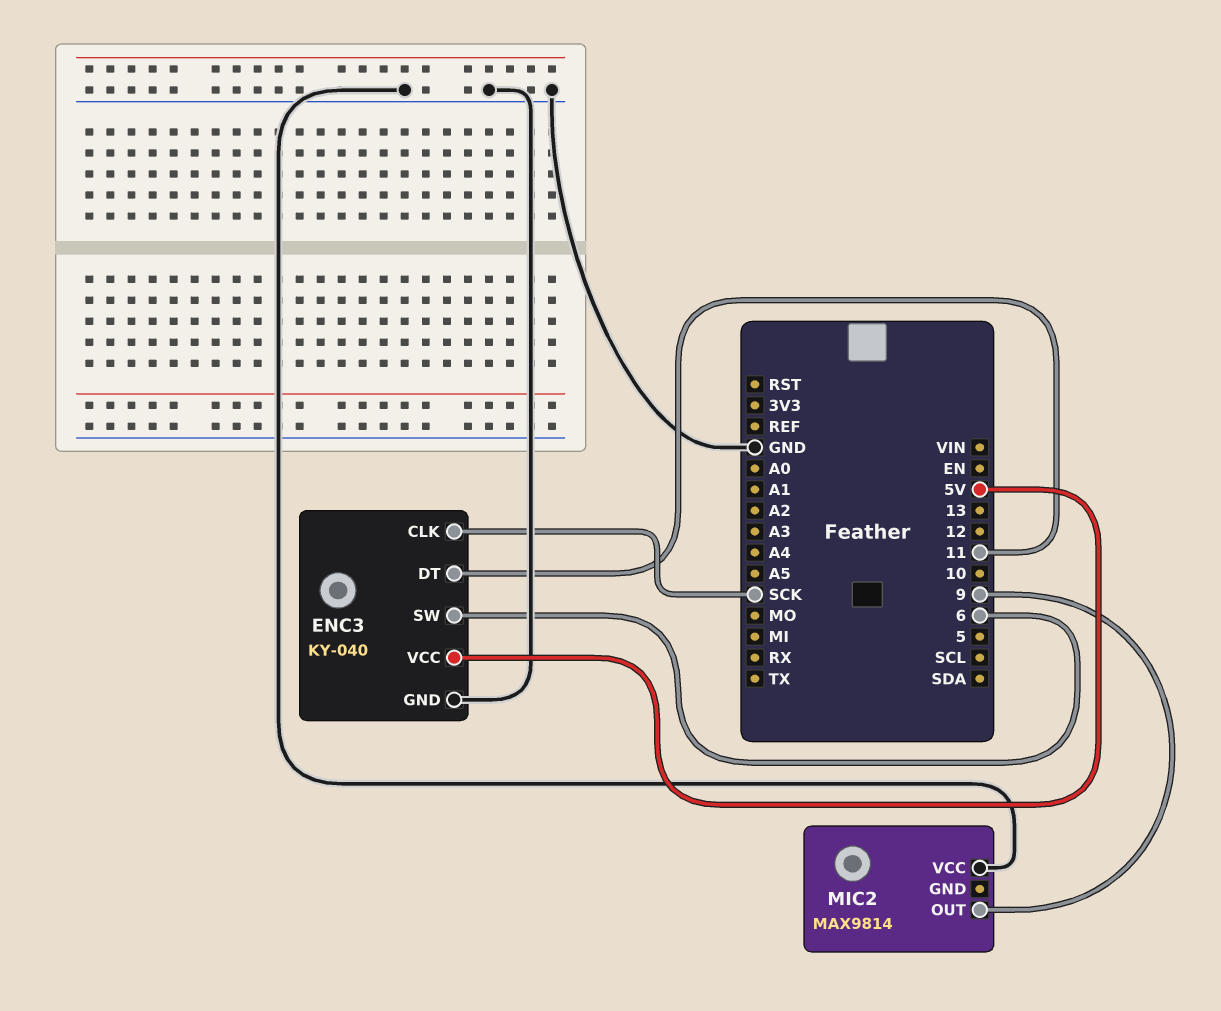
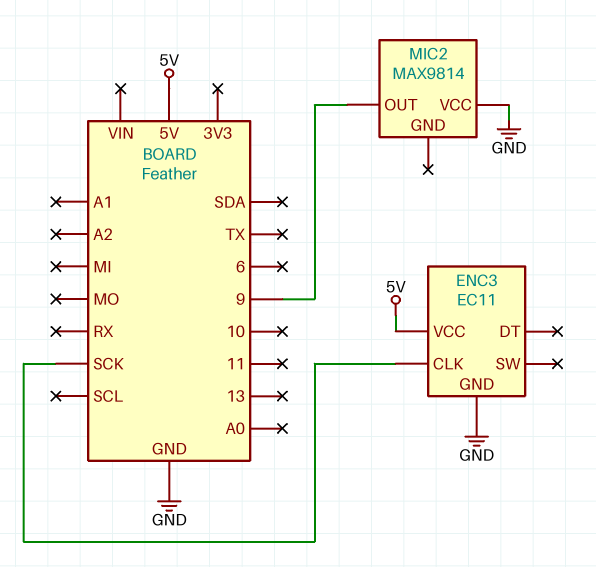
ENC3: KY-040 -> EC11
ENC3 pin DT: 11 -> none
ENC3 pin SW: 6 -> none

